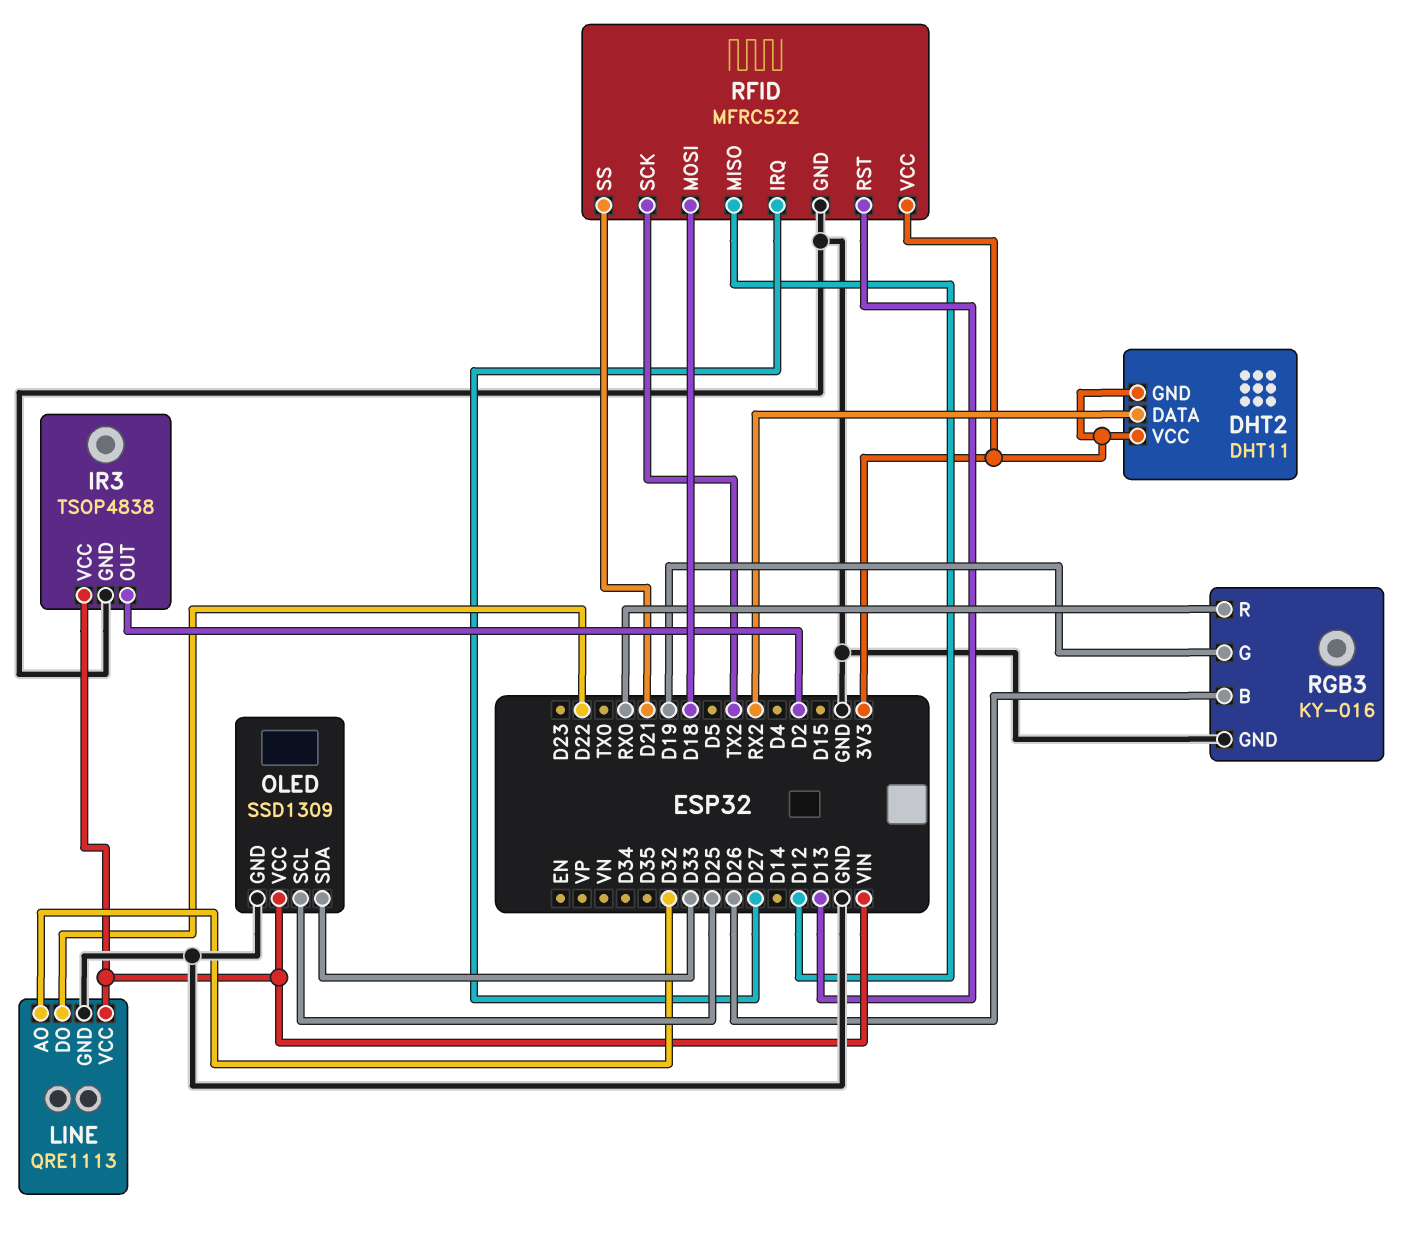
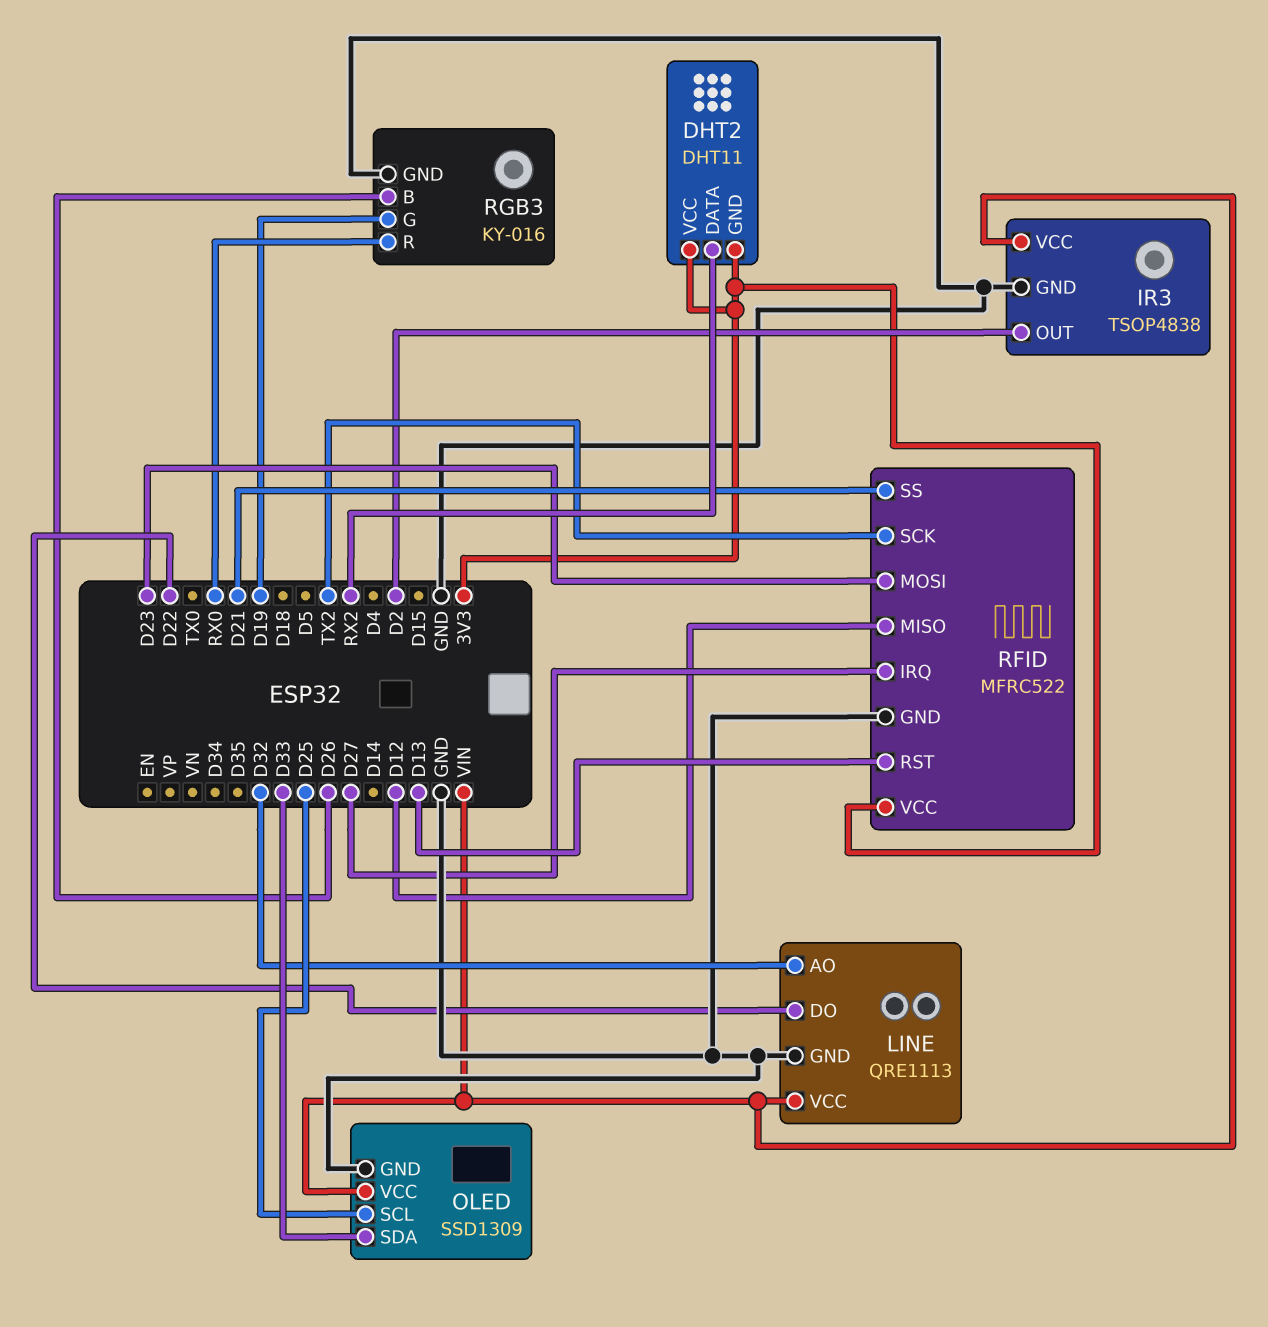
RFID pin MOSI: D18 -> D23

